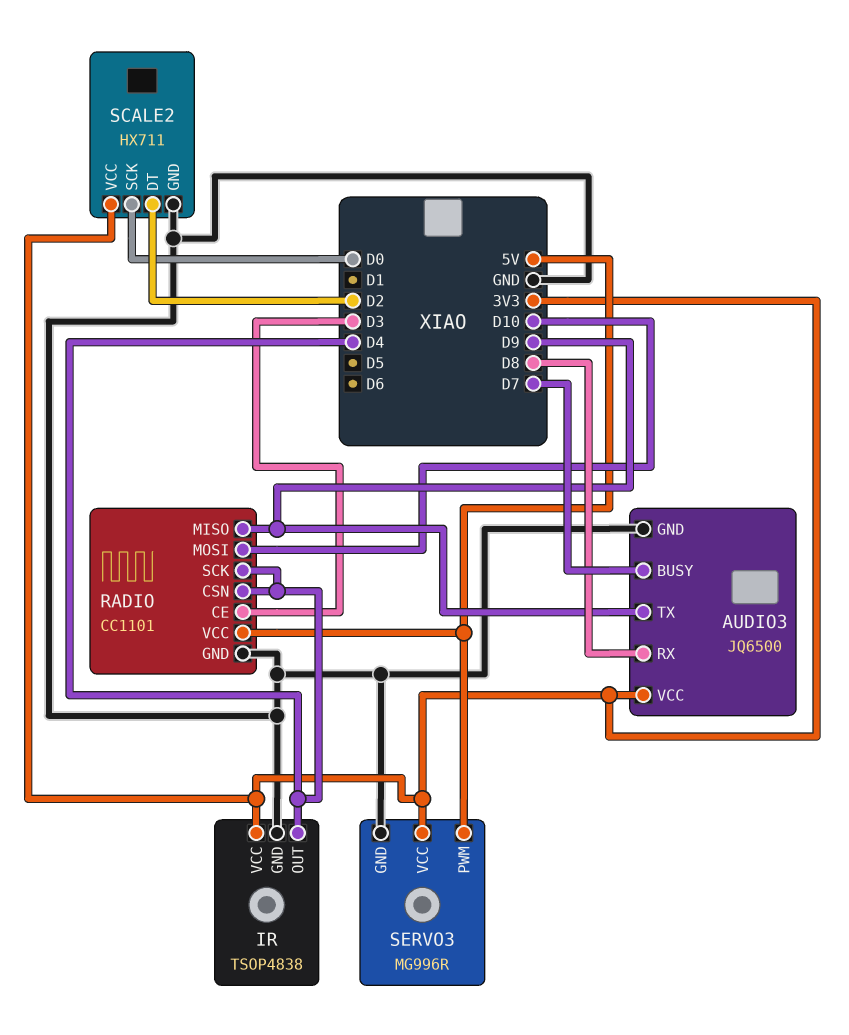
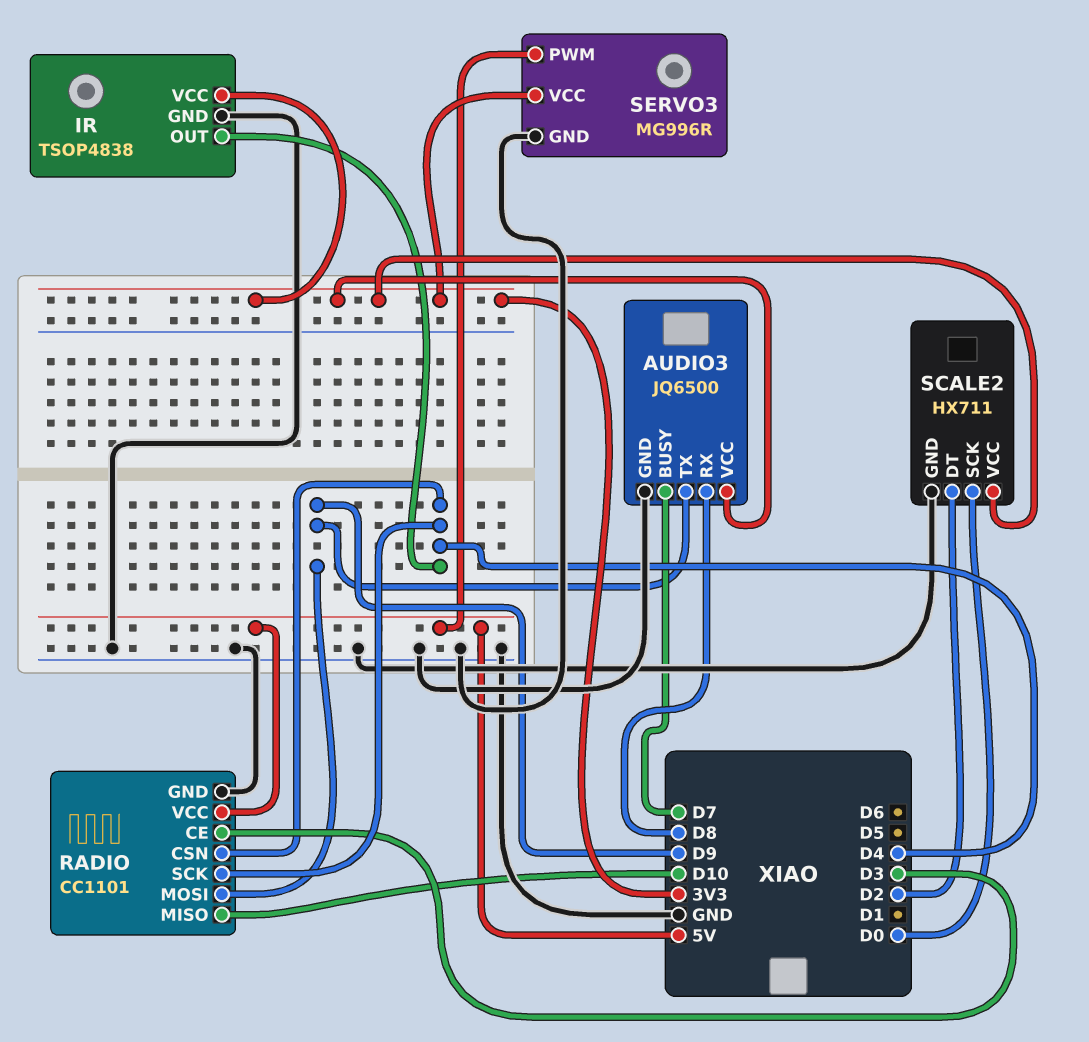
RADIO pin MISO: D9 -> D10
RADIO pin MOSI: D10 -> D9

